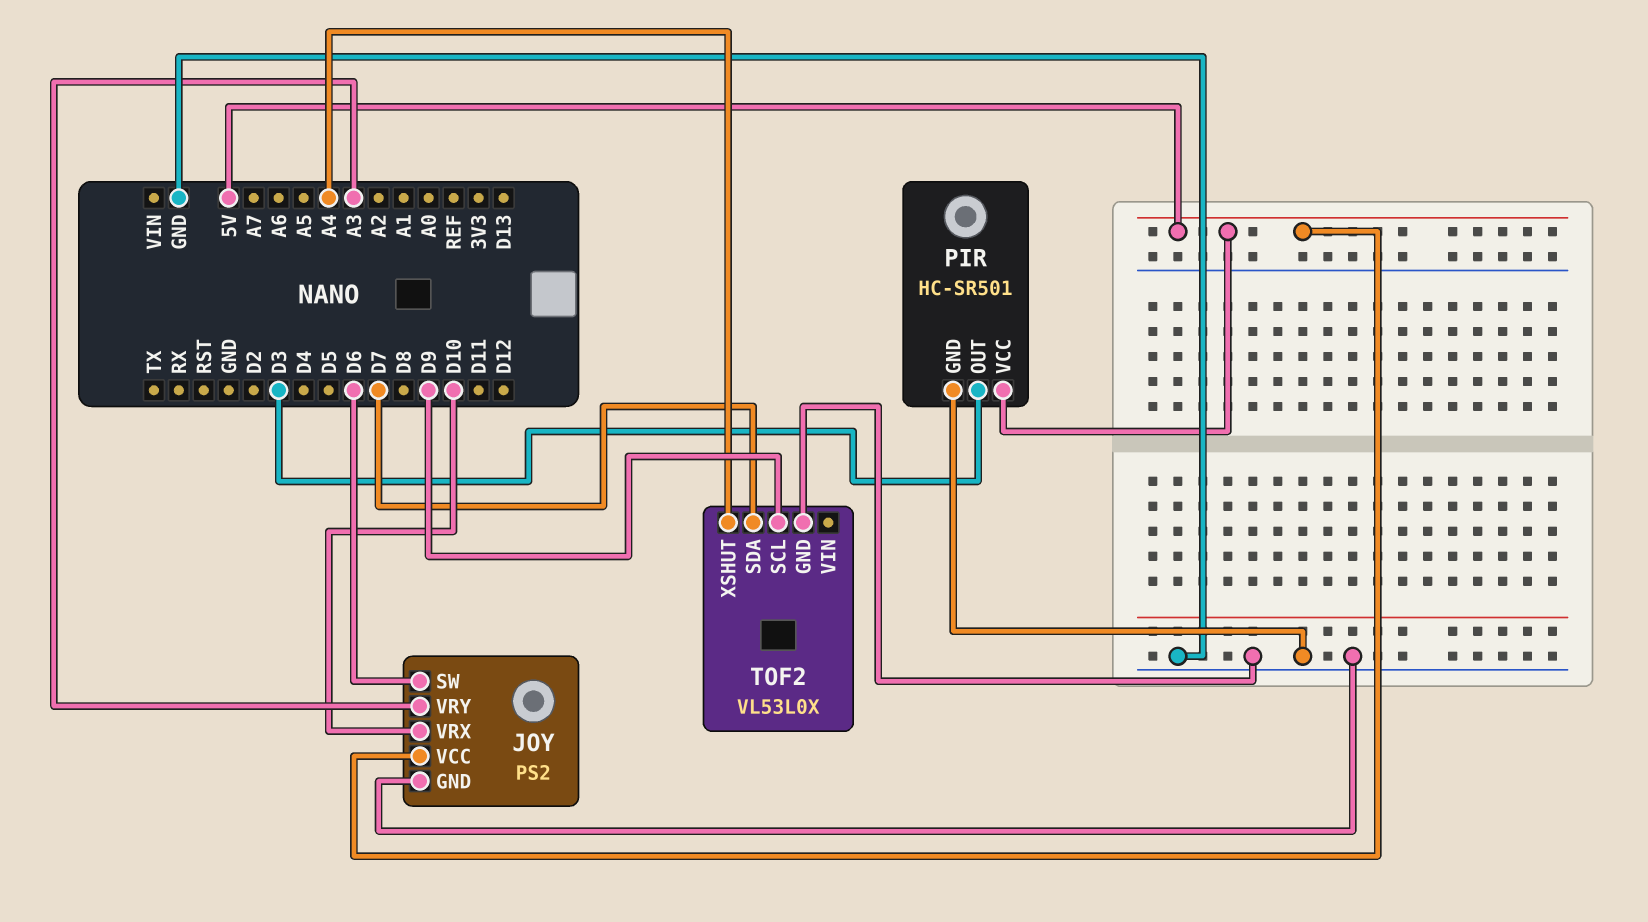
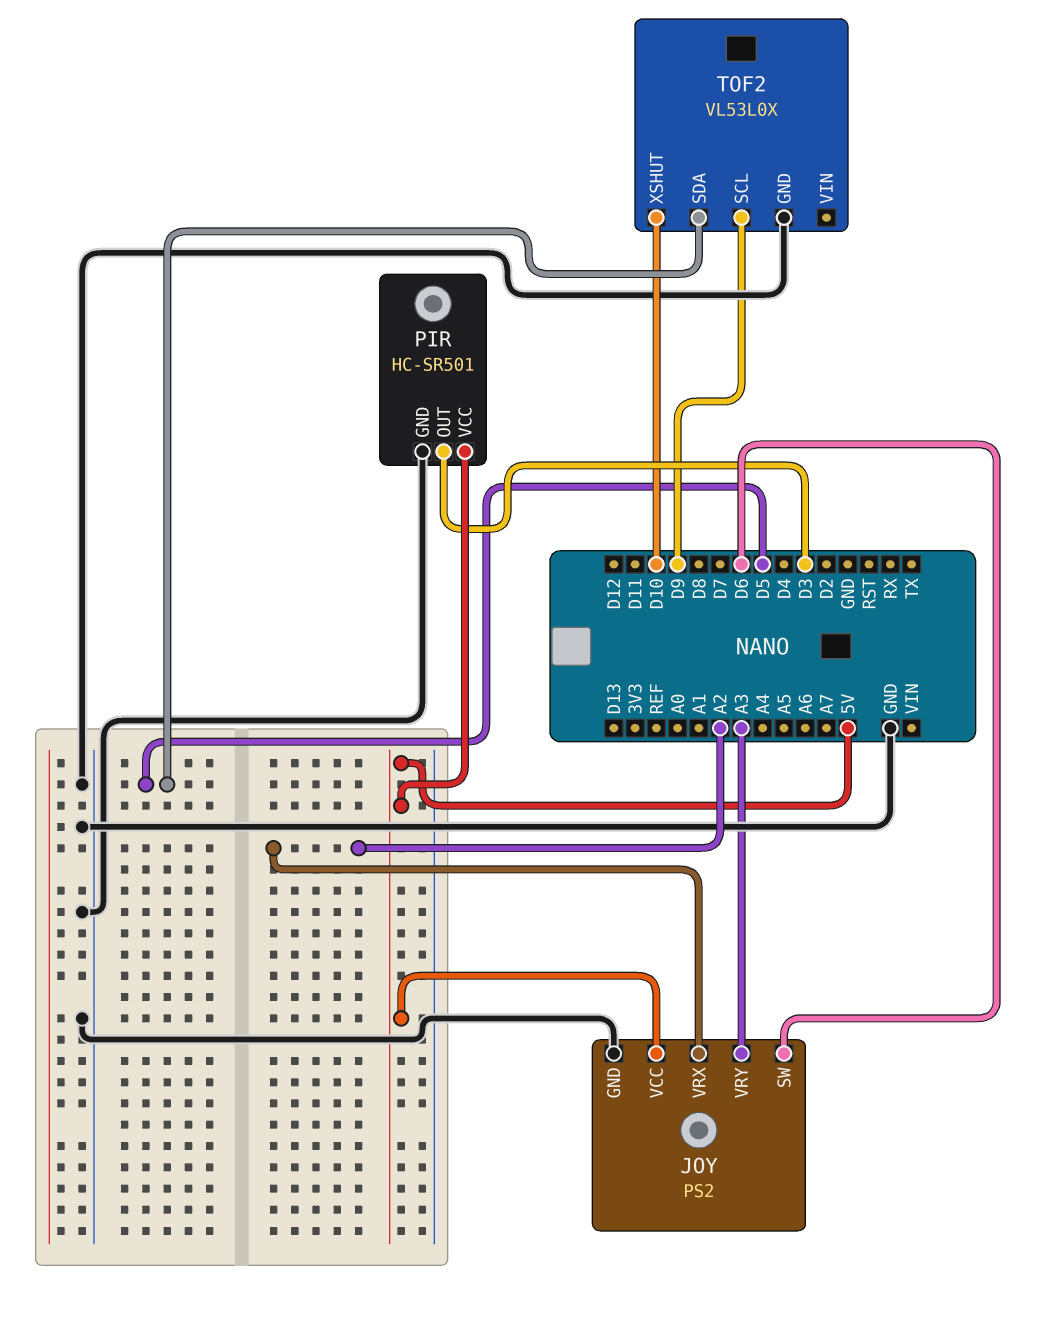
JOY pin VRX: D10 -> A2
TOF2 pin SDA: D7 -> D5
TOF2 pin XSHUT: A4 -> D10

